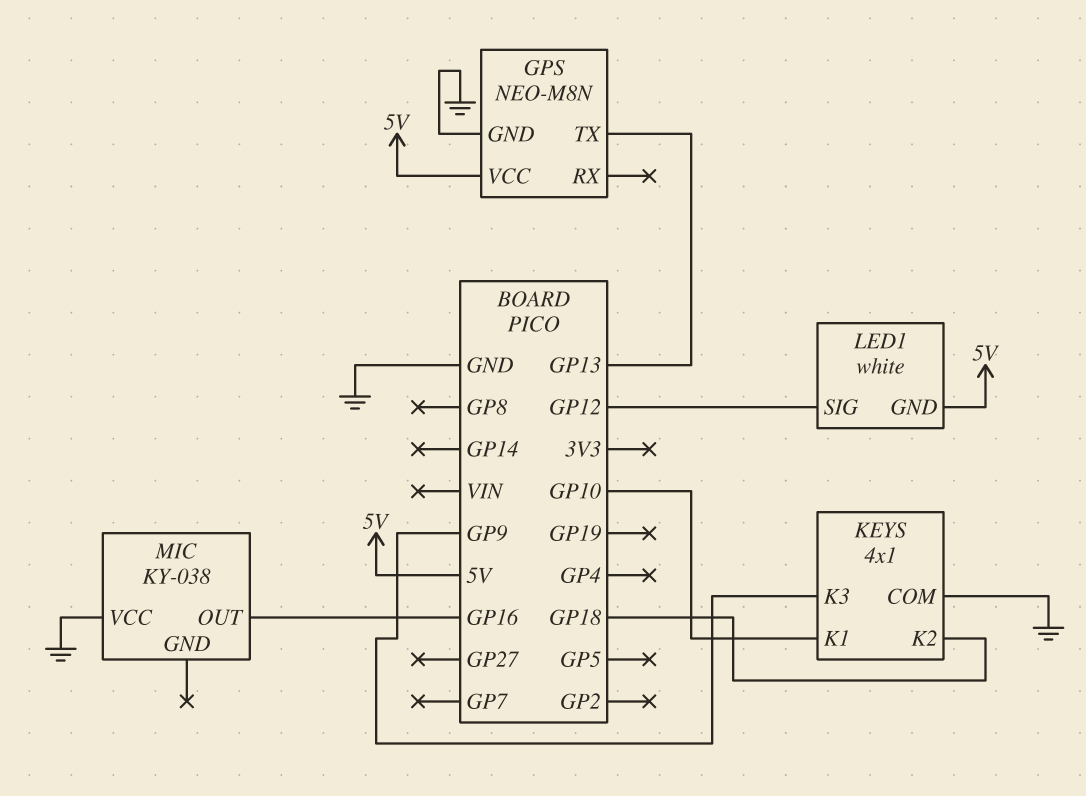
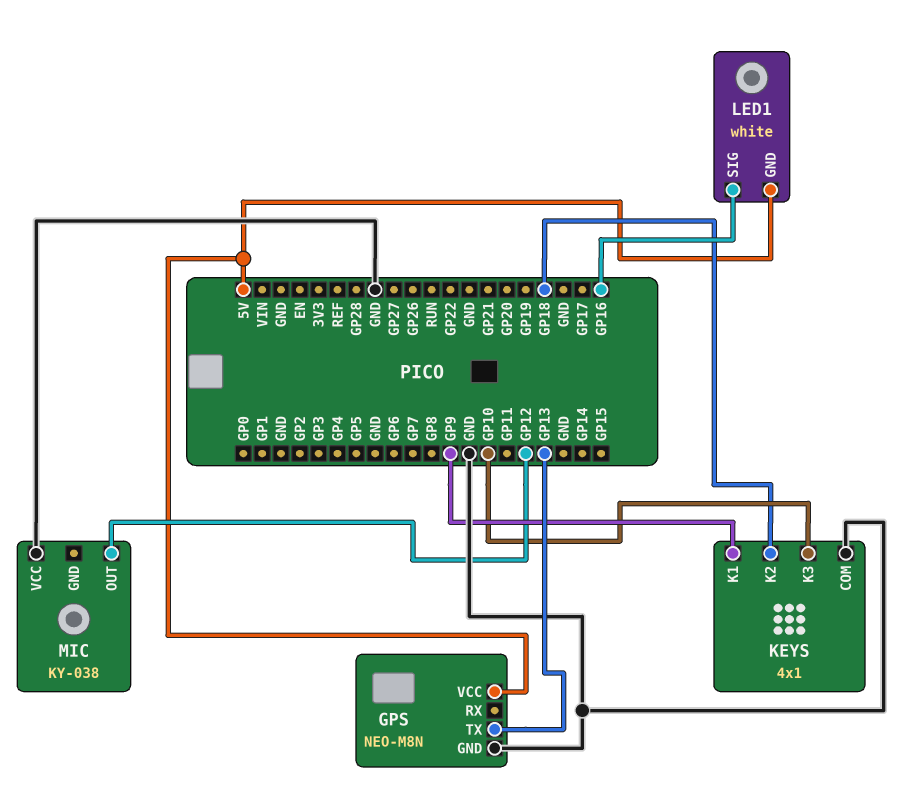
KEYS pin K1: GP10 -> GP9
KEYS pin K3: GP9 -> GP10
LED1 pin SIG: GP12 -> GP16
MIC pin OUT: GP16 -> GP12

